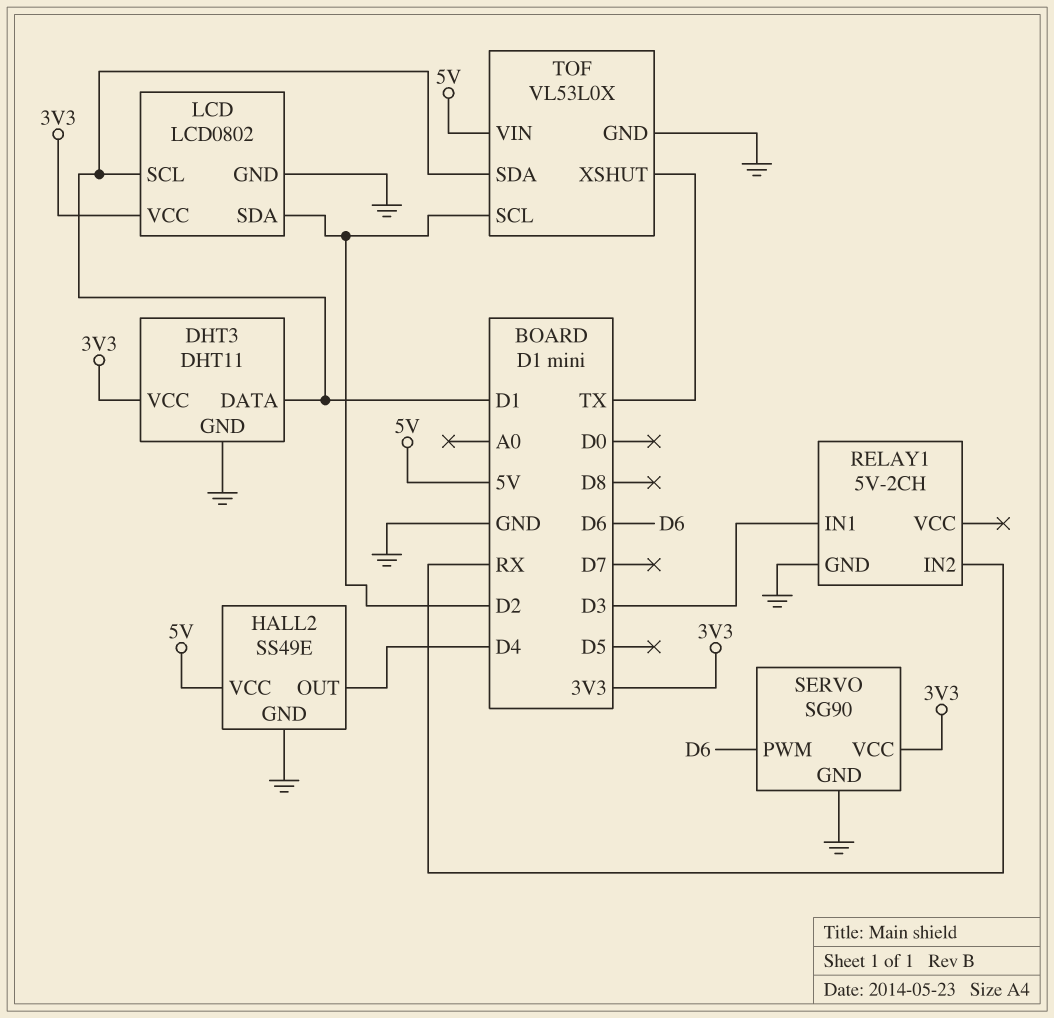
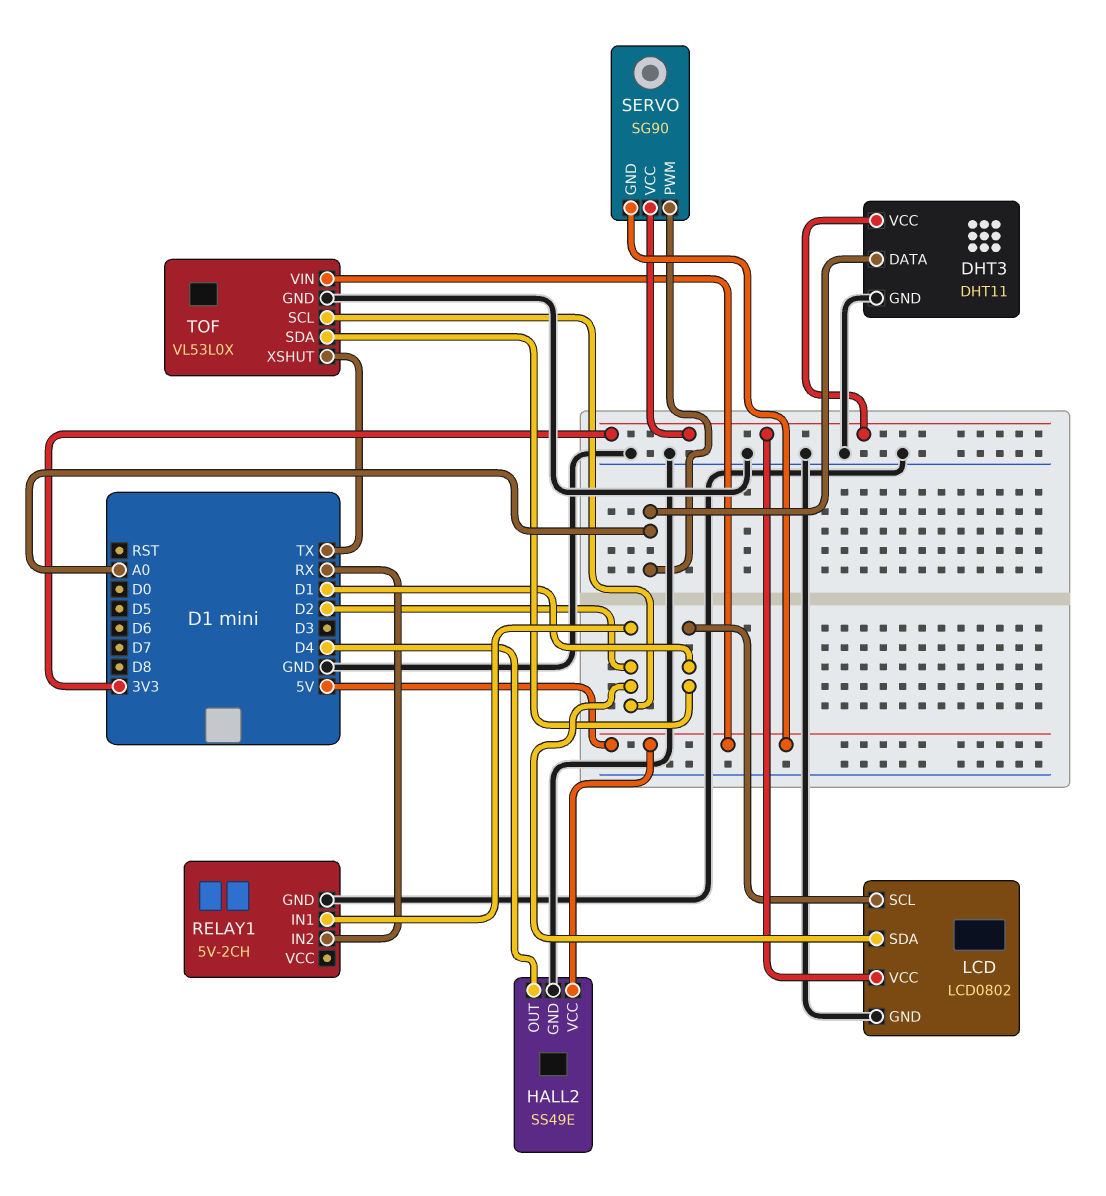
DHT3 pin DATA: D1 -> A0
RELAY1 pin IN1: D3 -> D2
SERVO pin GND: GND -> 5V
SERVO pin PWM: D6 -> A0

